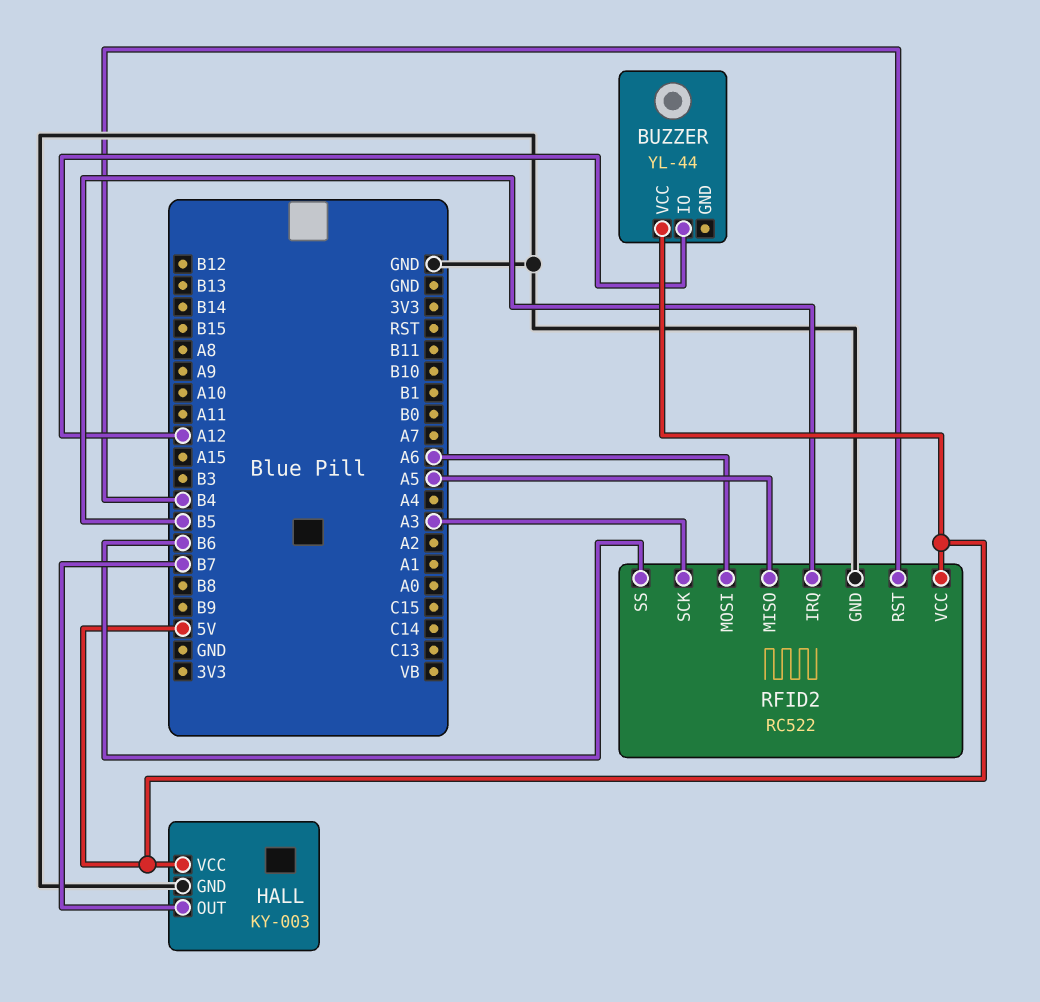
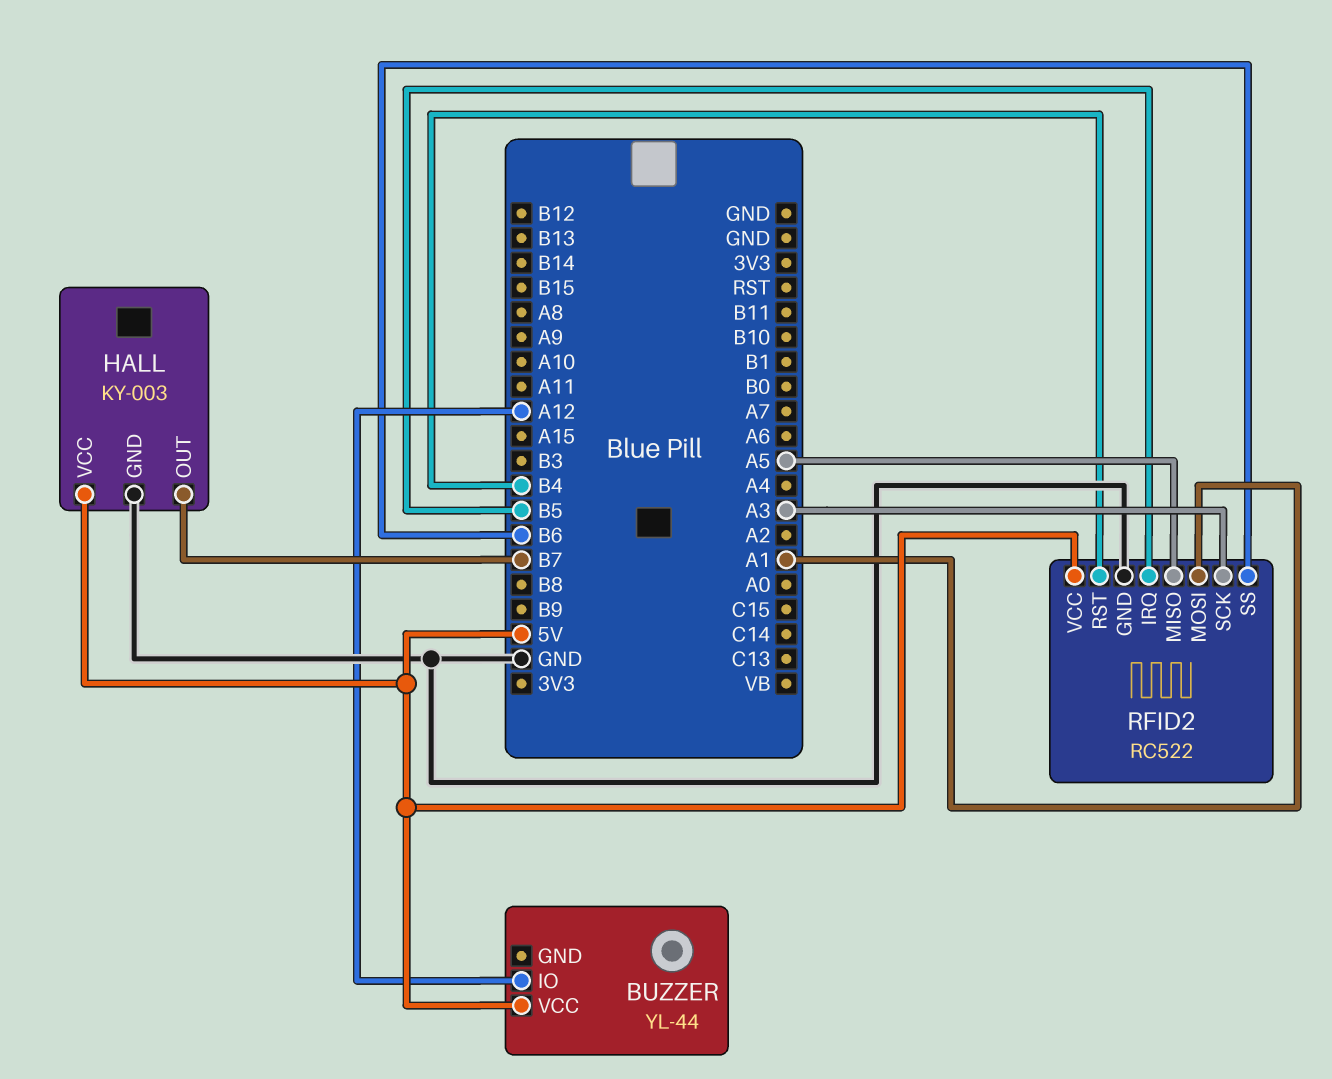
RFID2 pin MOSI: A6 -> A1

